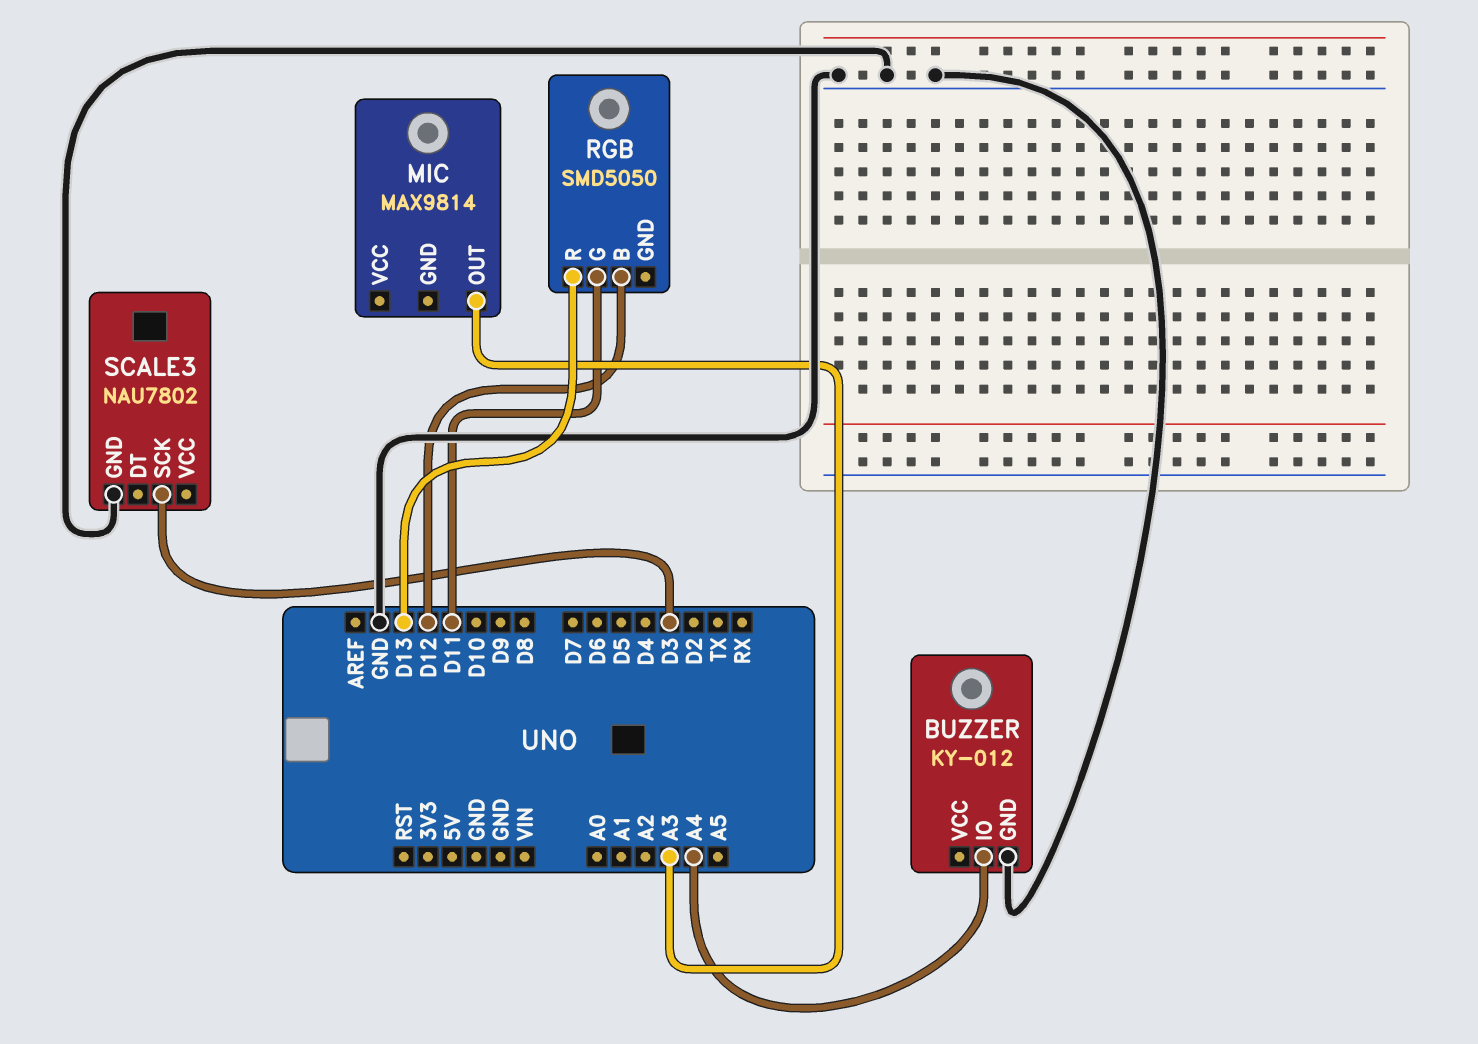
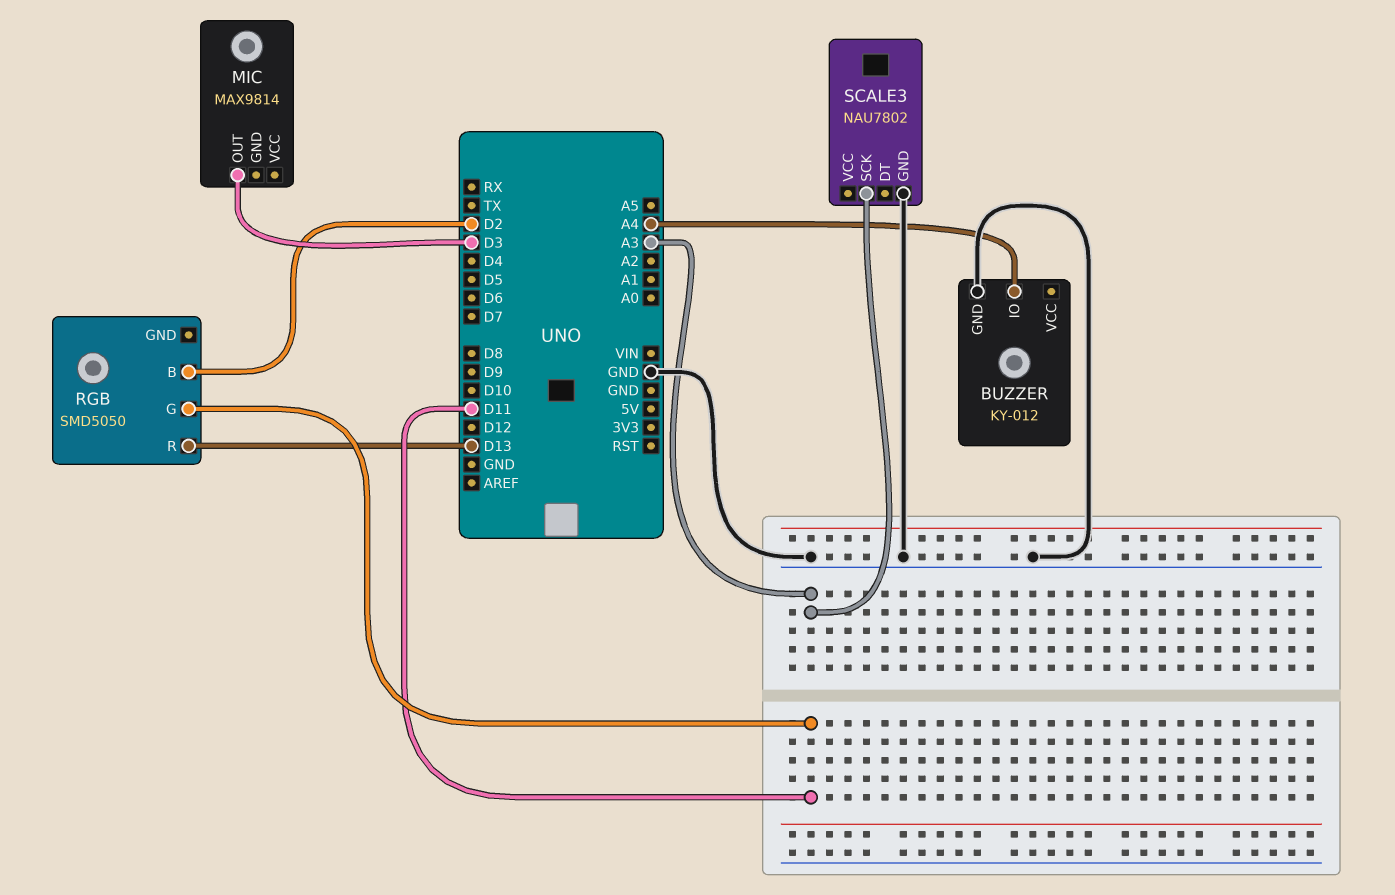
MIC pin OUT: A3 -> D3
RGB pin B: D12 -> D2
SCALE3 pin SCK: D3 -> A3

